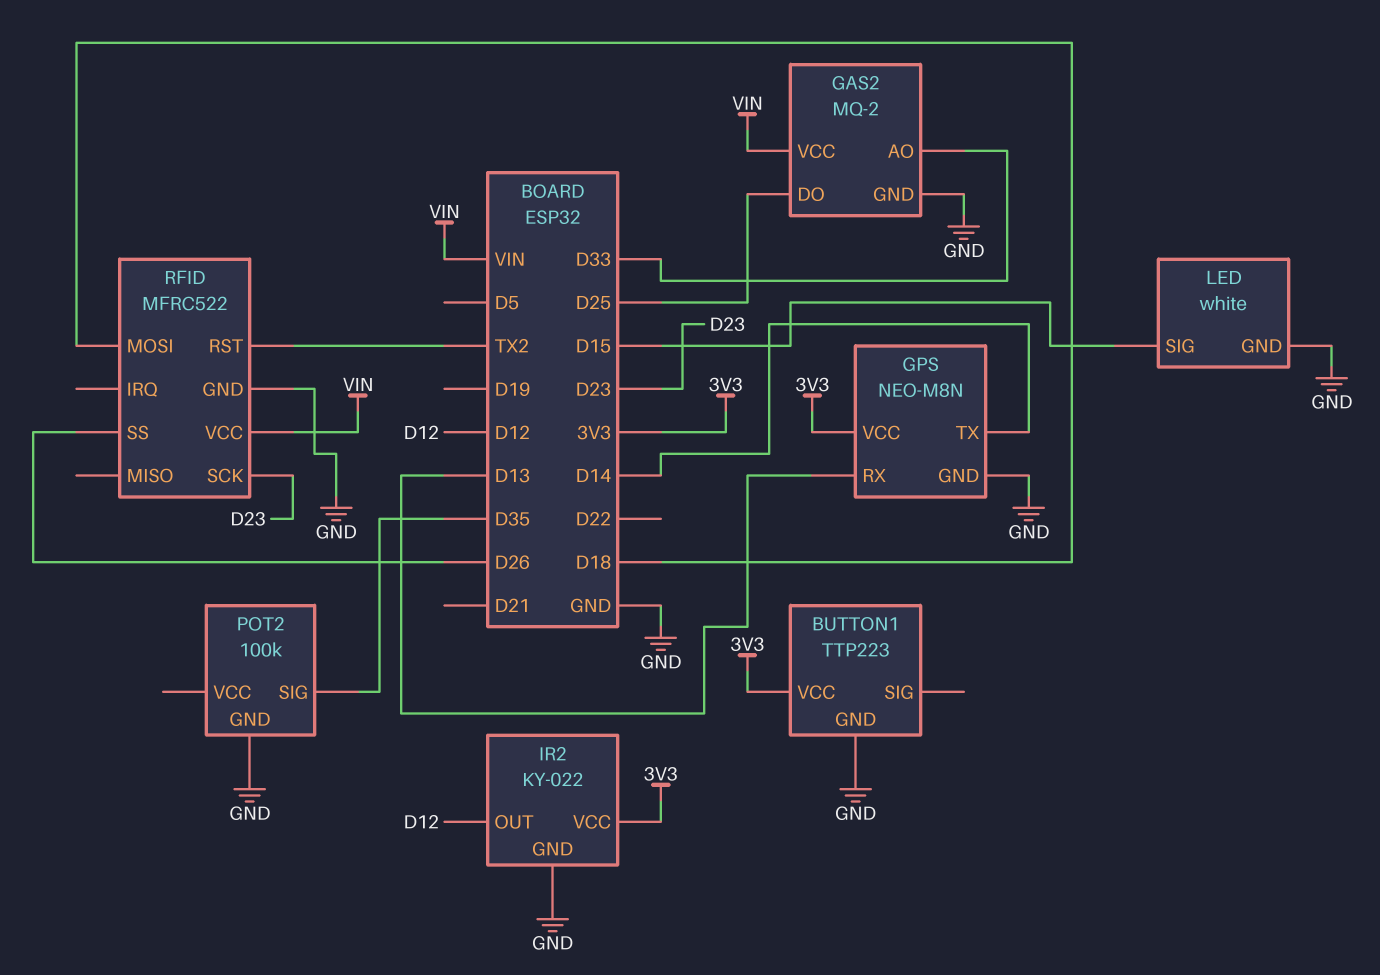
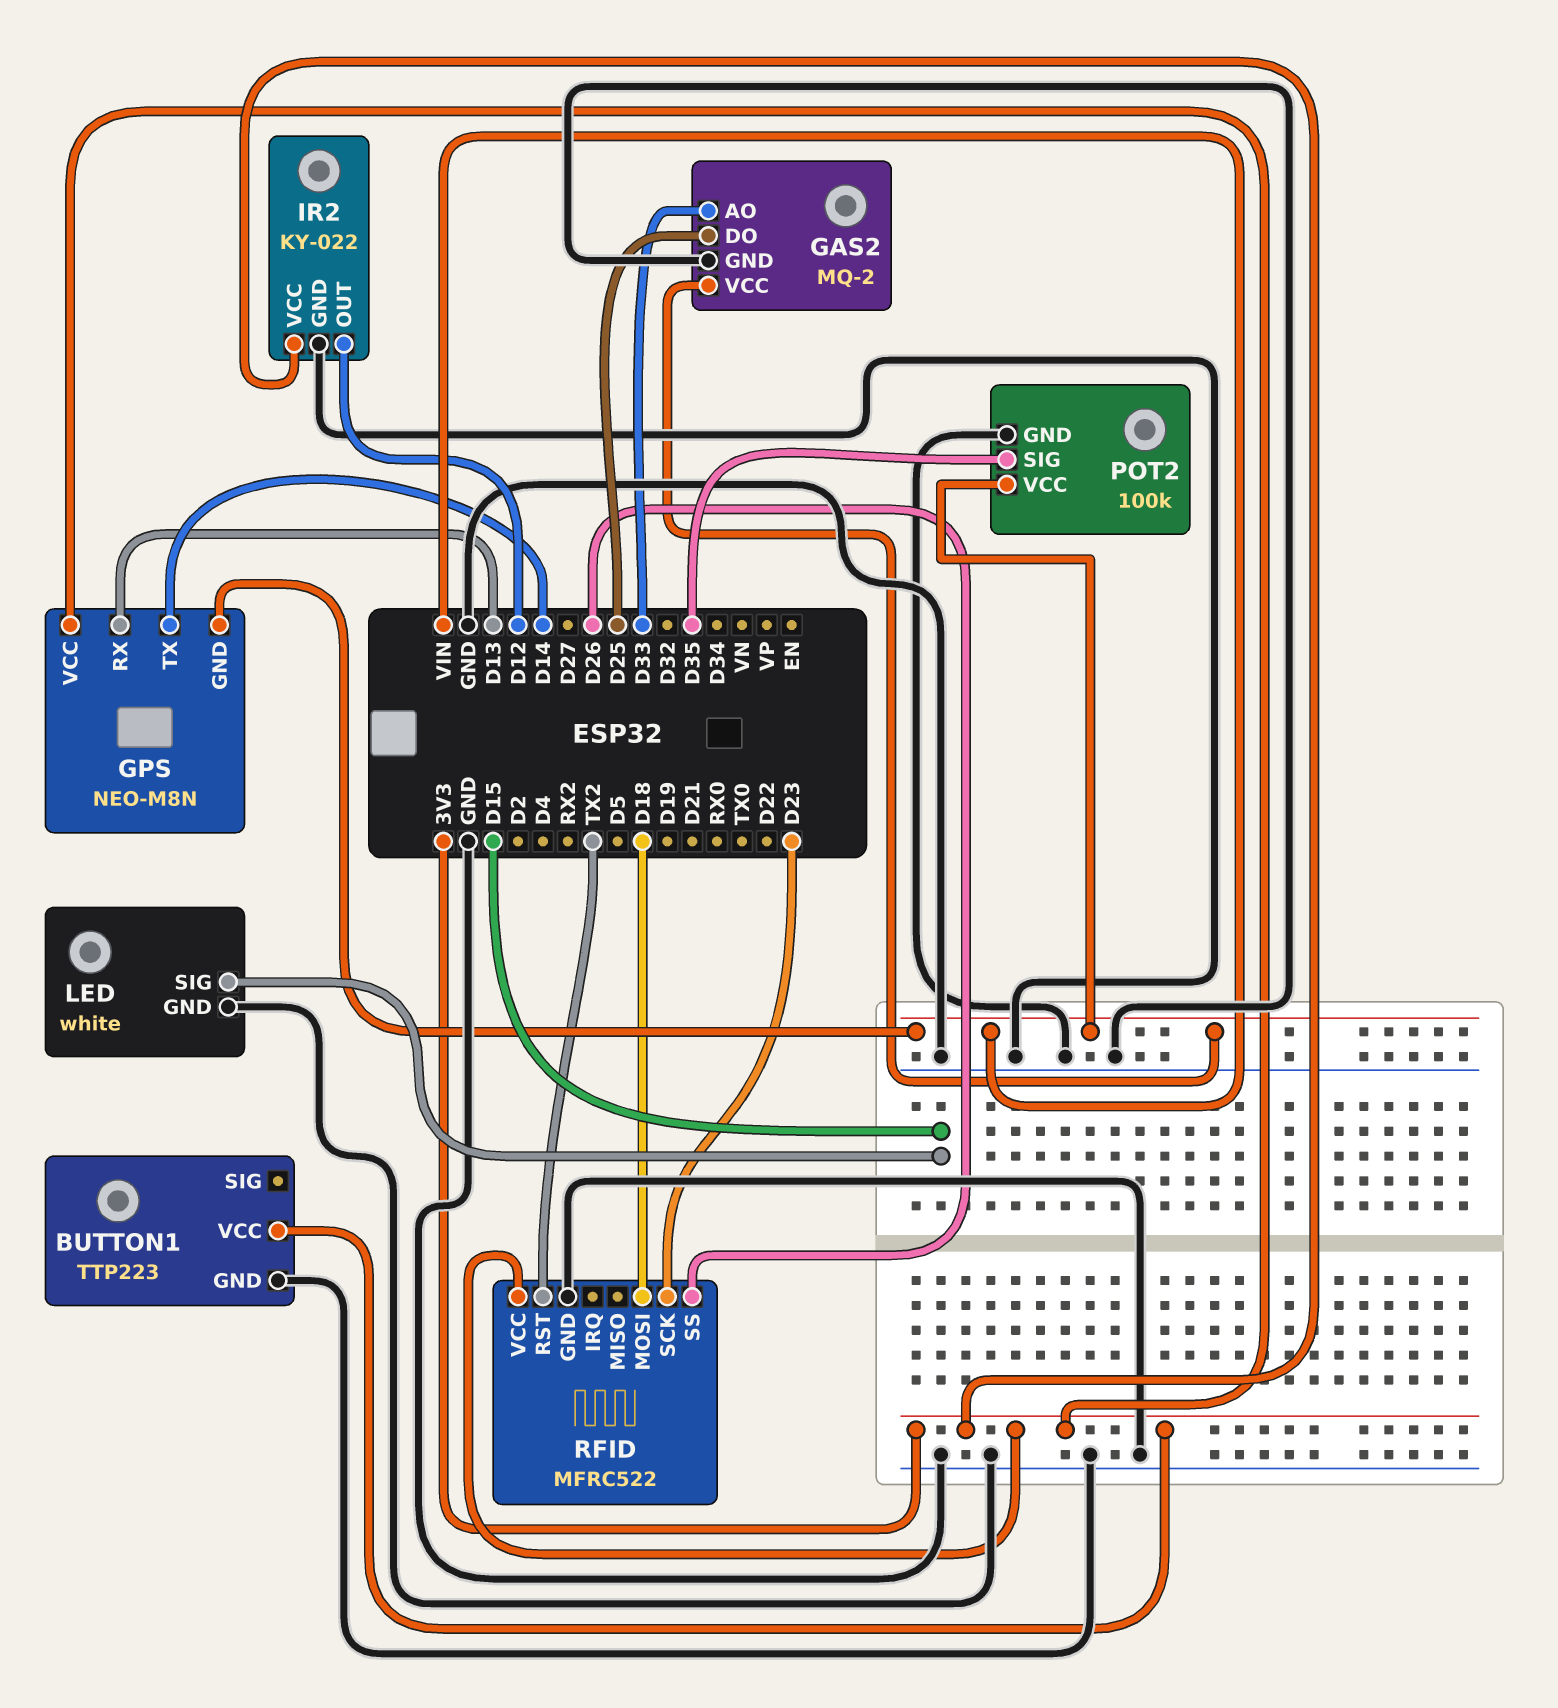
GPS pin GND: GND -> VIN
POT2 pin VCC: none -> VIN
RFID pin VCC: VIN -> 3V3

